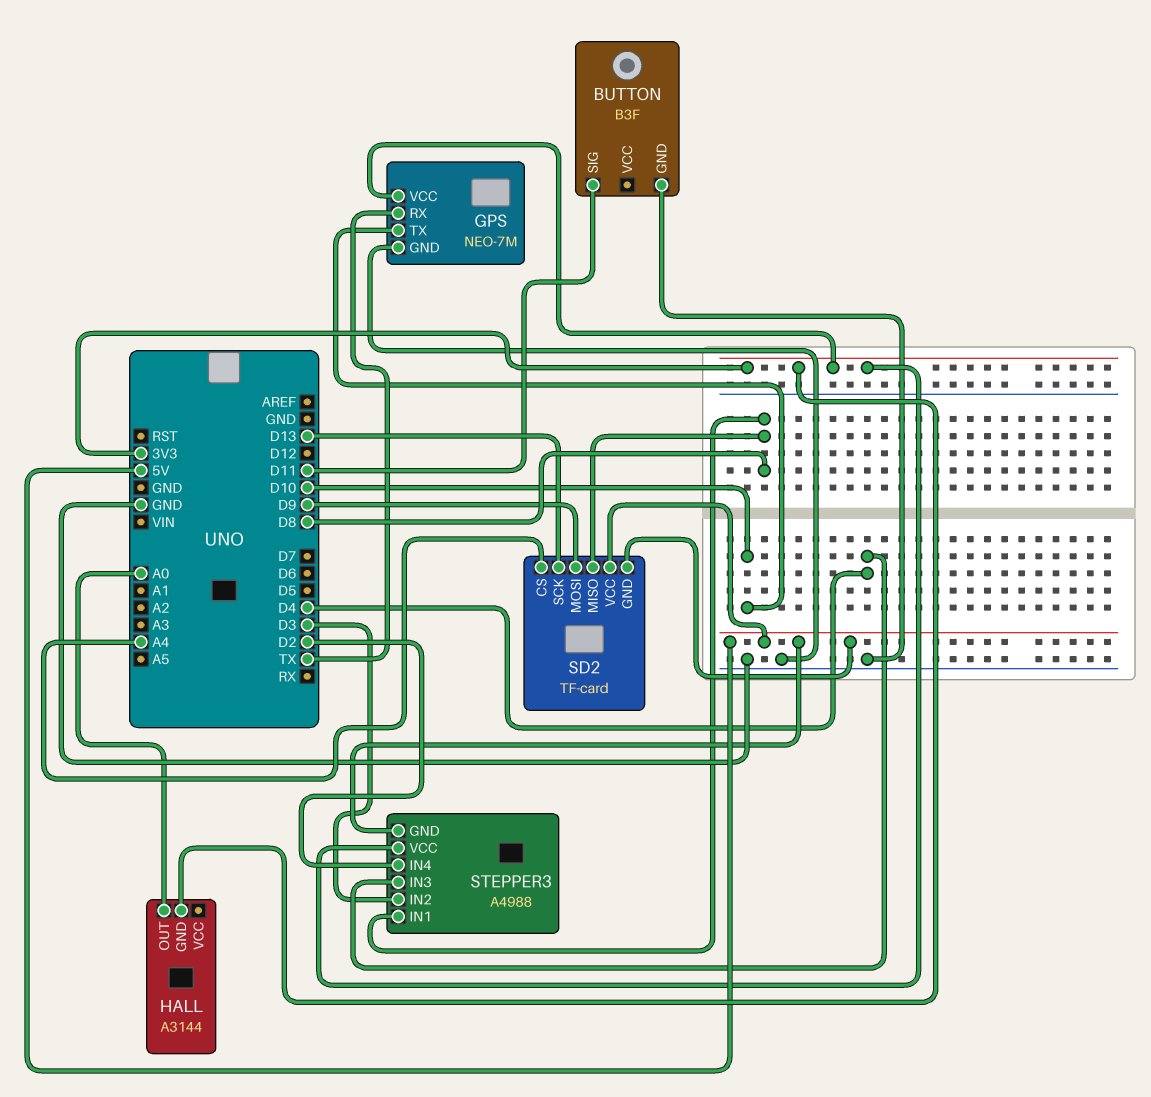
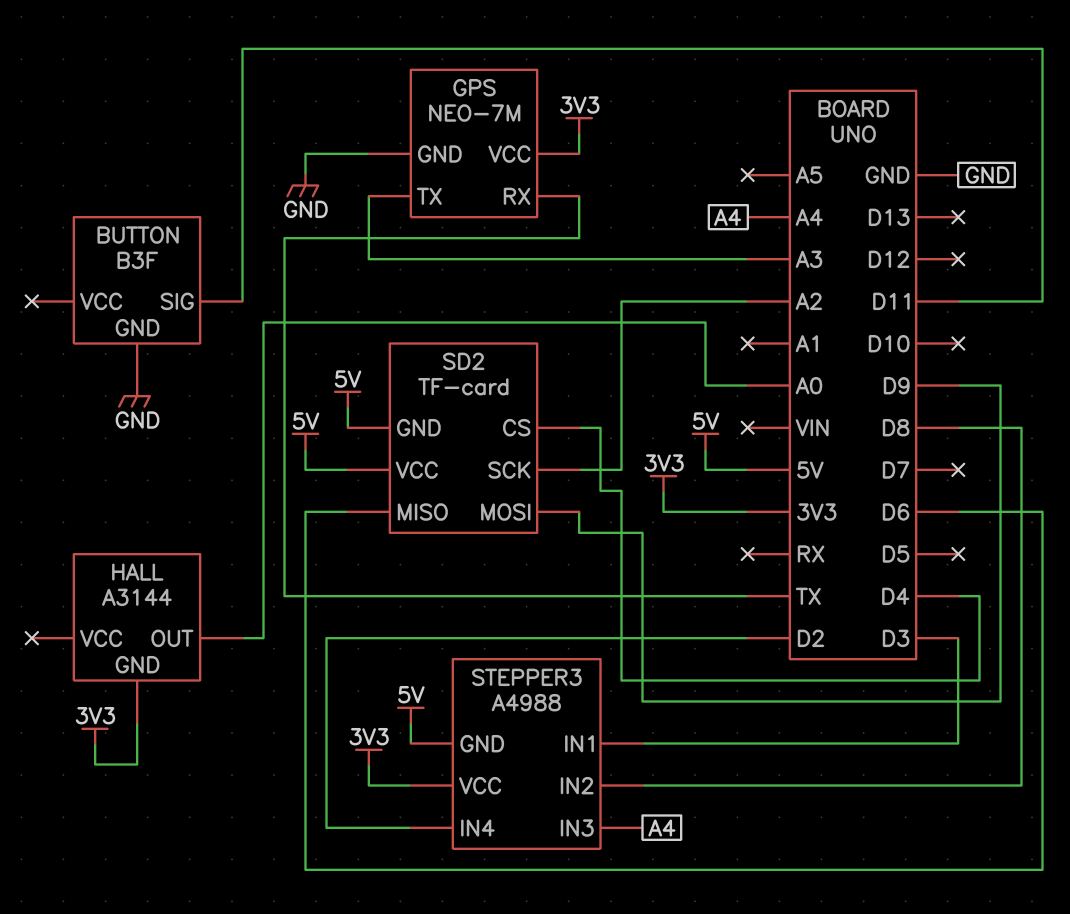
GPS pin TX: D10 -> A3
SD2 pin CS: A4 -> D4
SD2 pin MISO: D8 -> D6
SD2 pin SCK: D13 -> A2
STEPPER3 pin IN1: D8 -> D3
STEPPER3 pin IN2: D3 -> D8
STEPPER3 pin IN3: D4 -> A4

